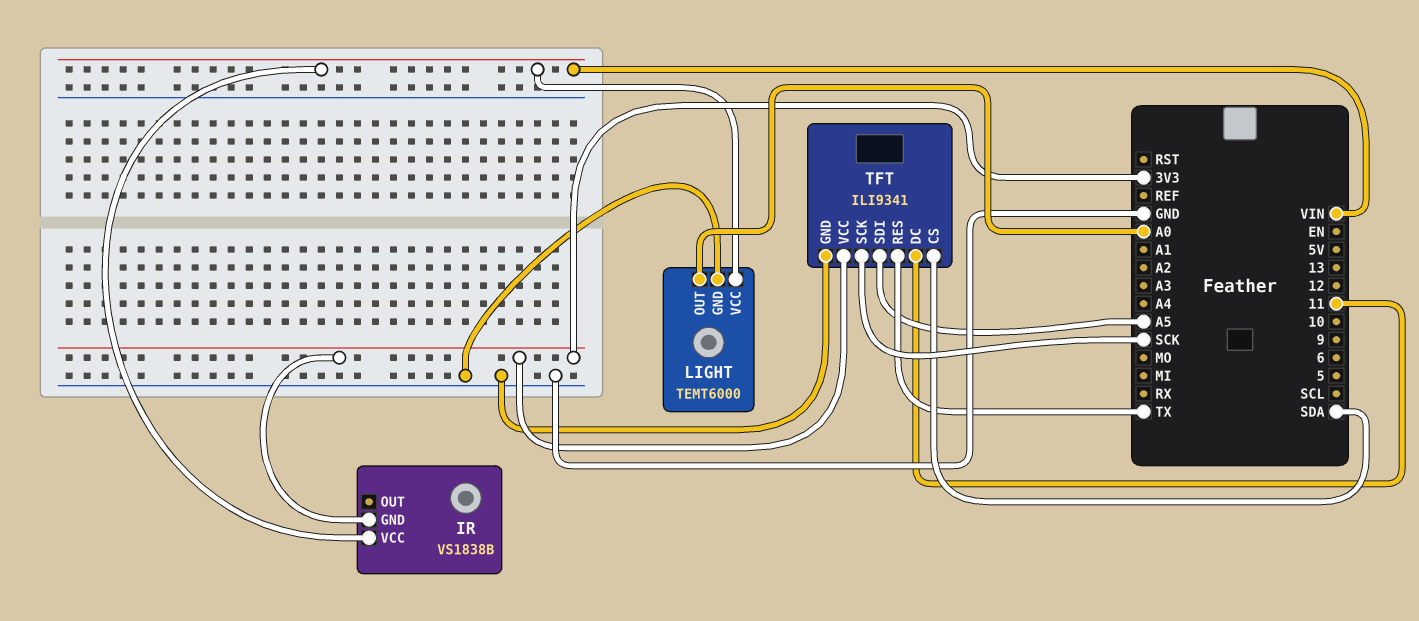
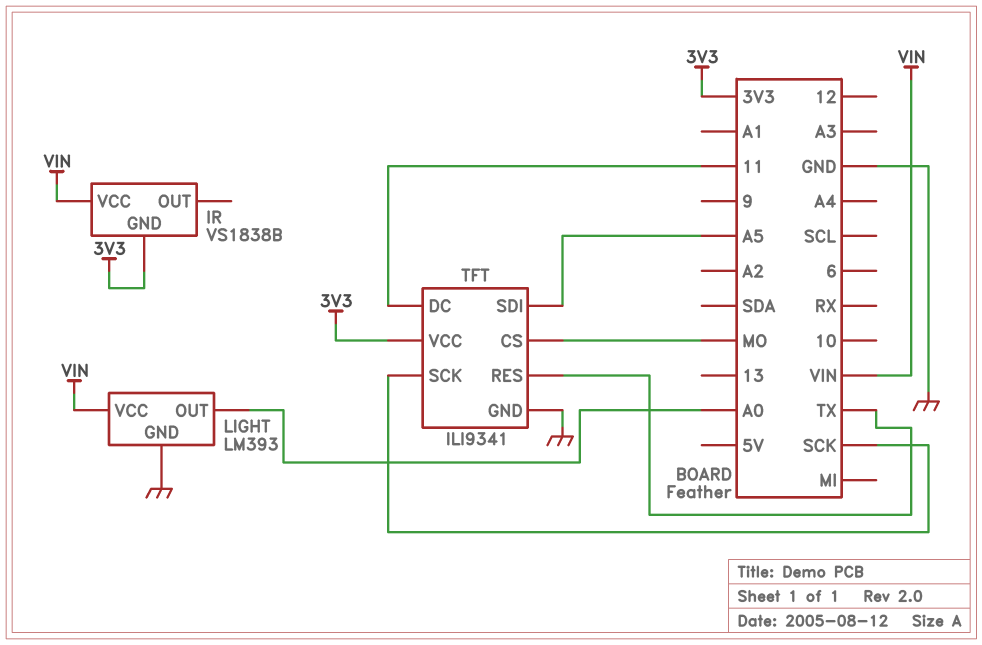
LIGHT: TEMT6000 -> LM393
TFT pin CS: SDA -> MO

